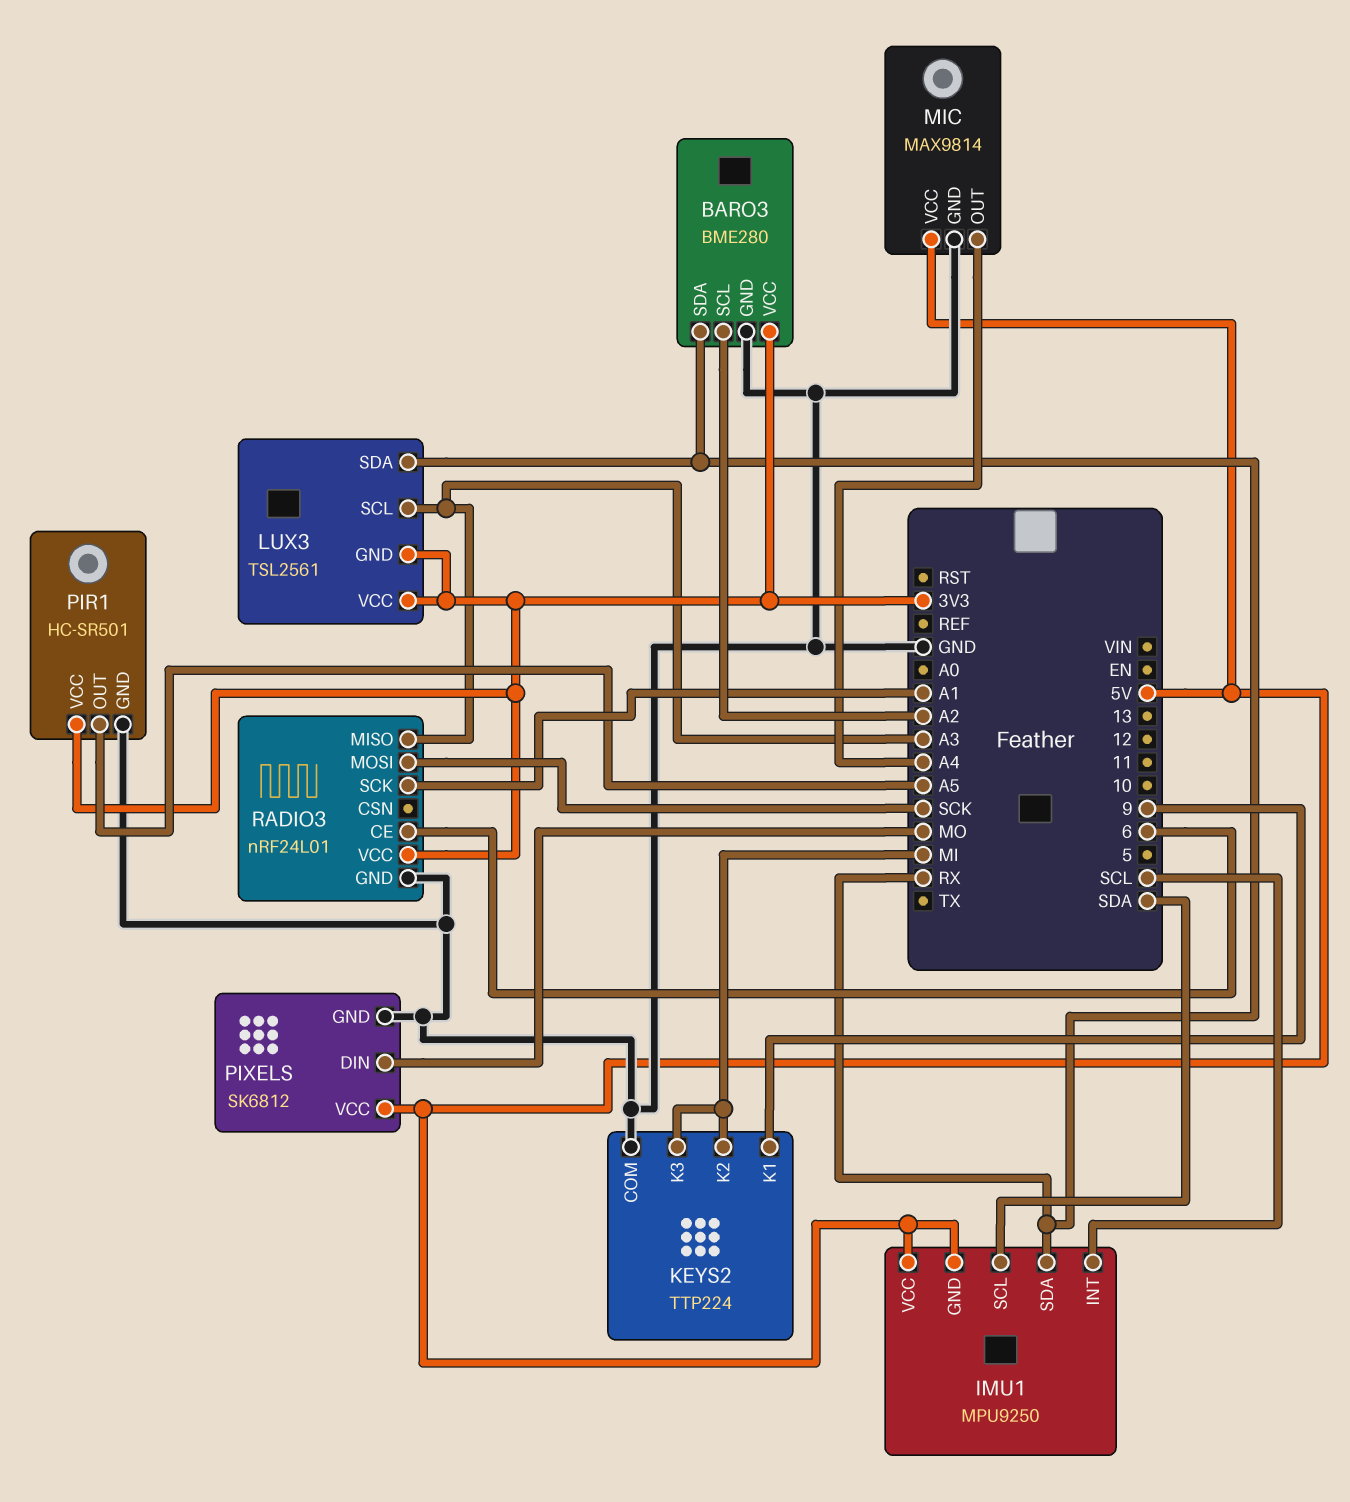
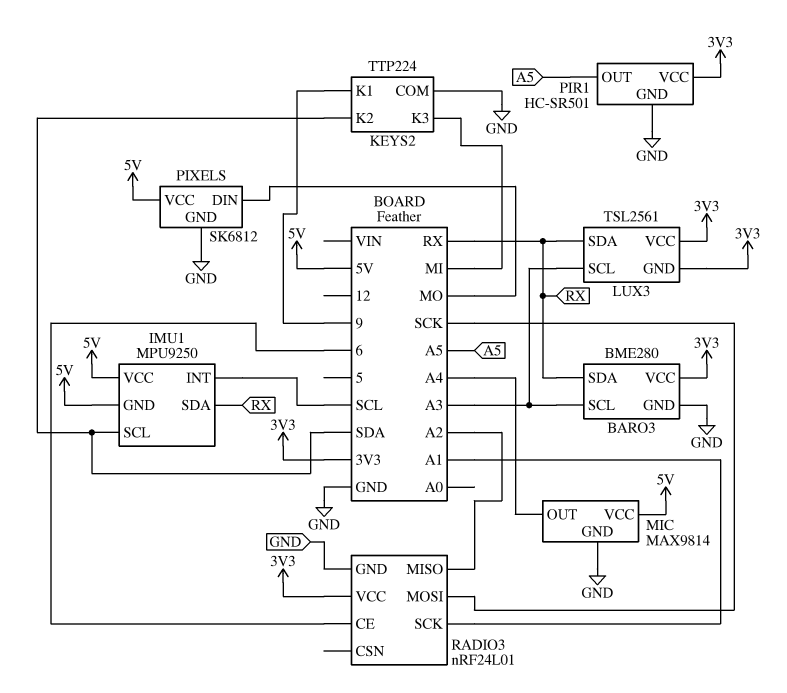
BARO3 pin SCL: A2 -> A3
KEYS2 pin K2: MI -> SDA
RADIO3 pin MISO: A3 -> A2

